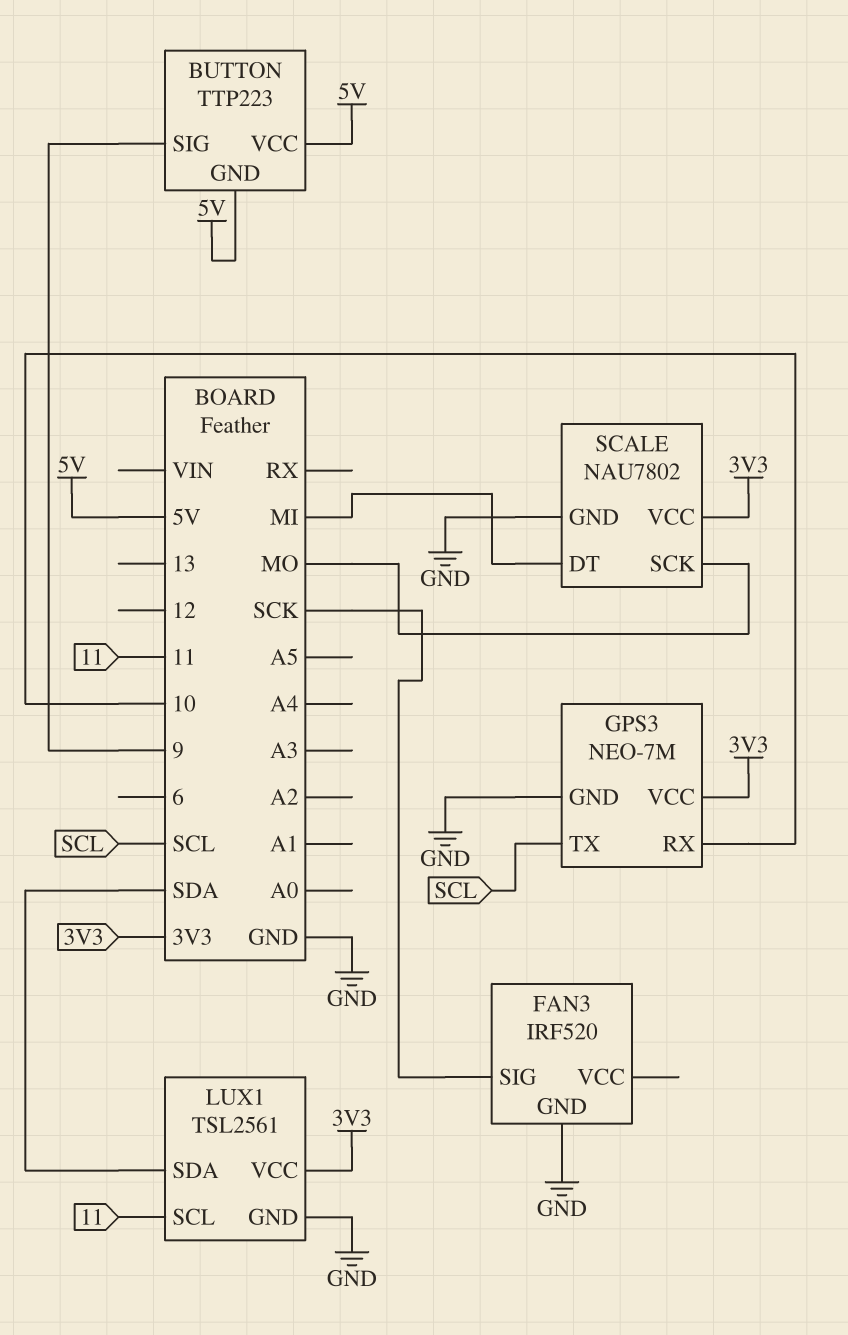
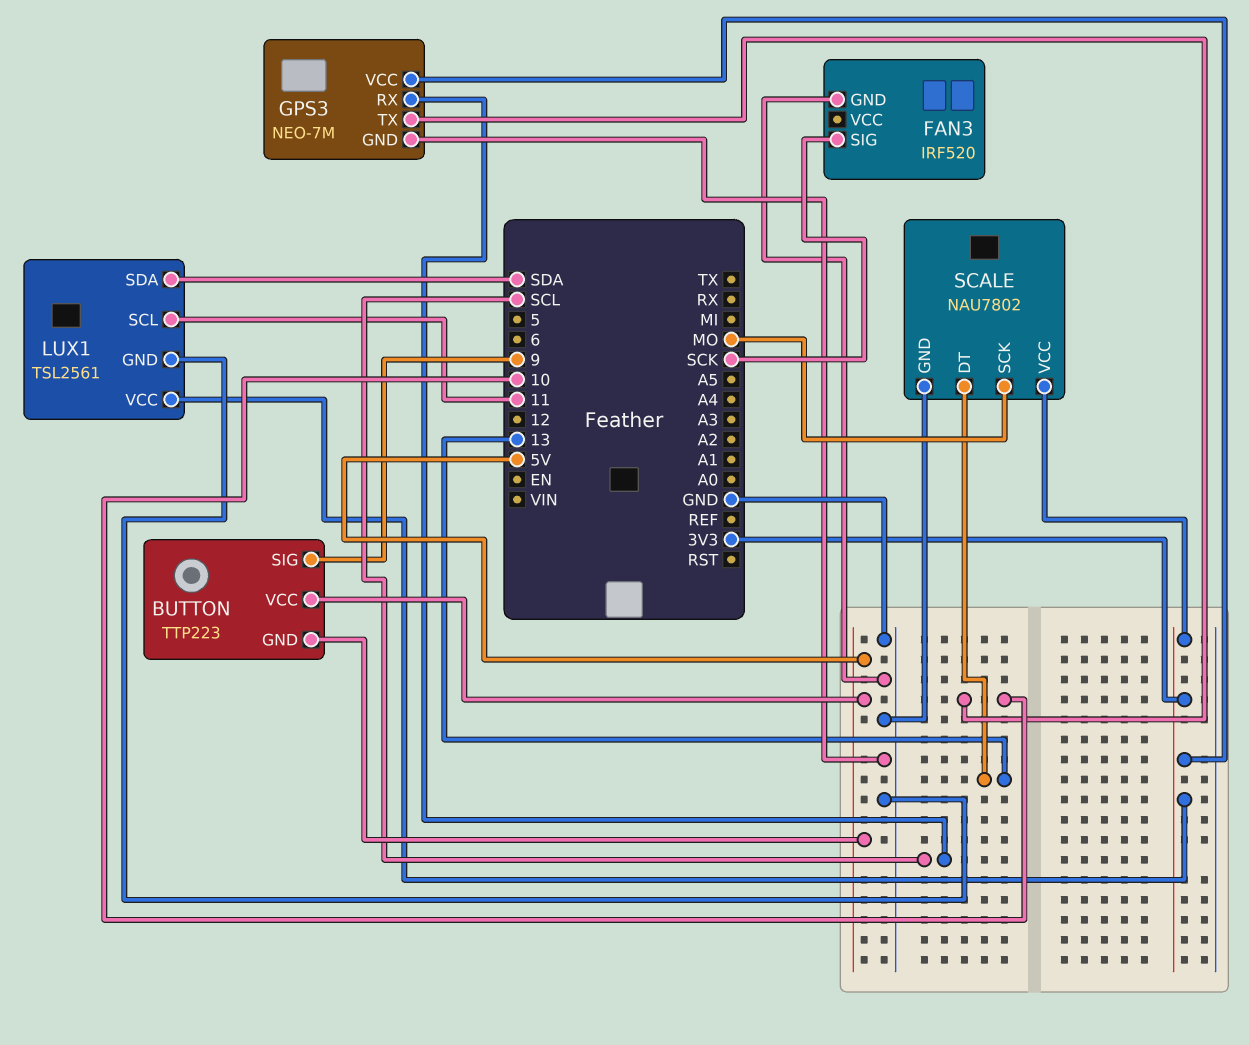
GPS3 pin RX: 10 -> SCL
GPS3 pin TX: SCL -> 10
SCALE pin DT: MI -> 13

